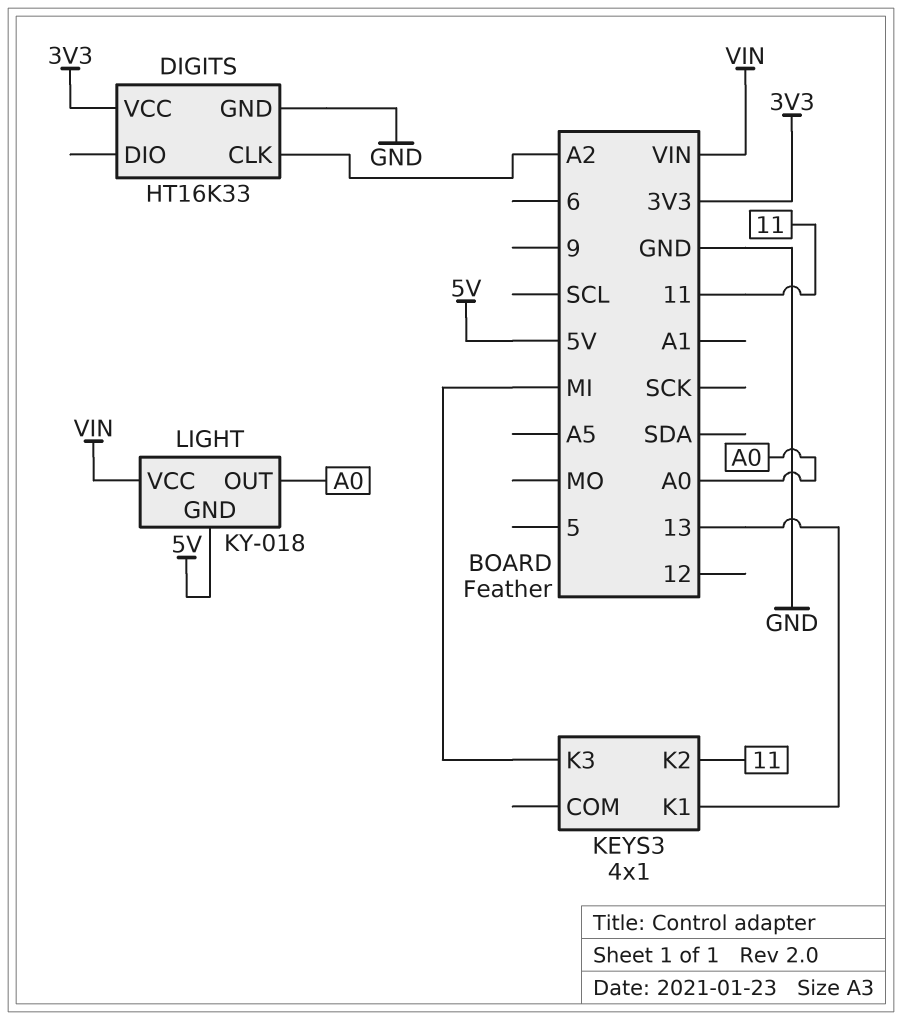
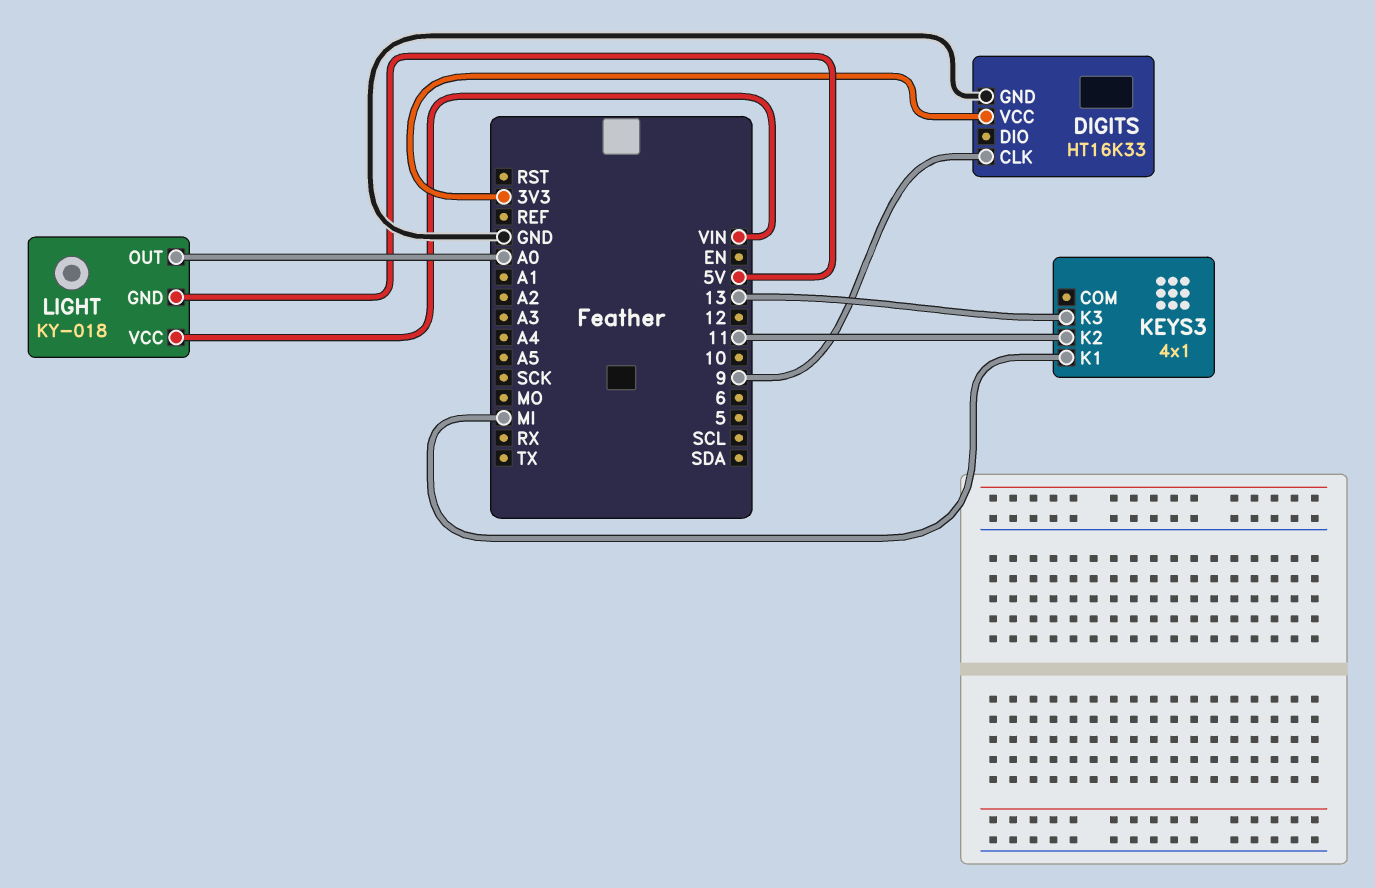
DIGITS pin CLK: A2 -> 9
KEYS3 pin K1: 13 -> MI
KEYS3 pin K3: MI -> 13

